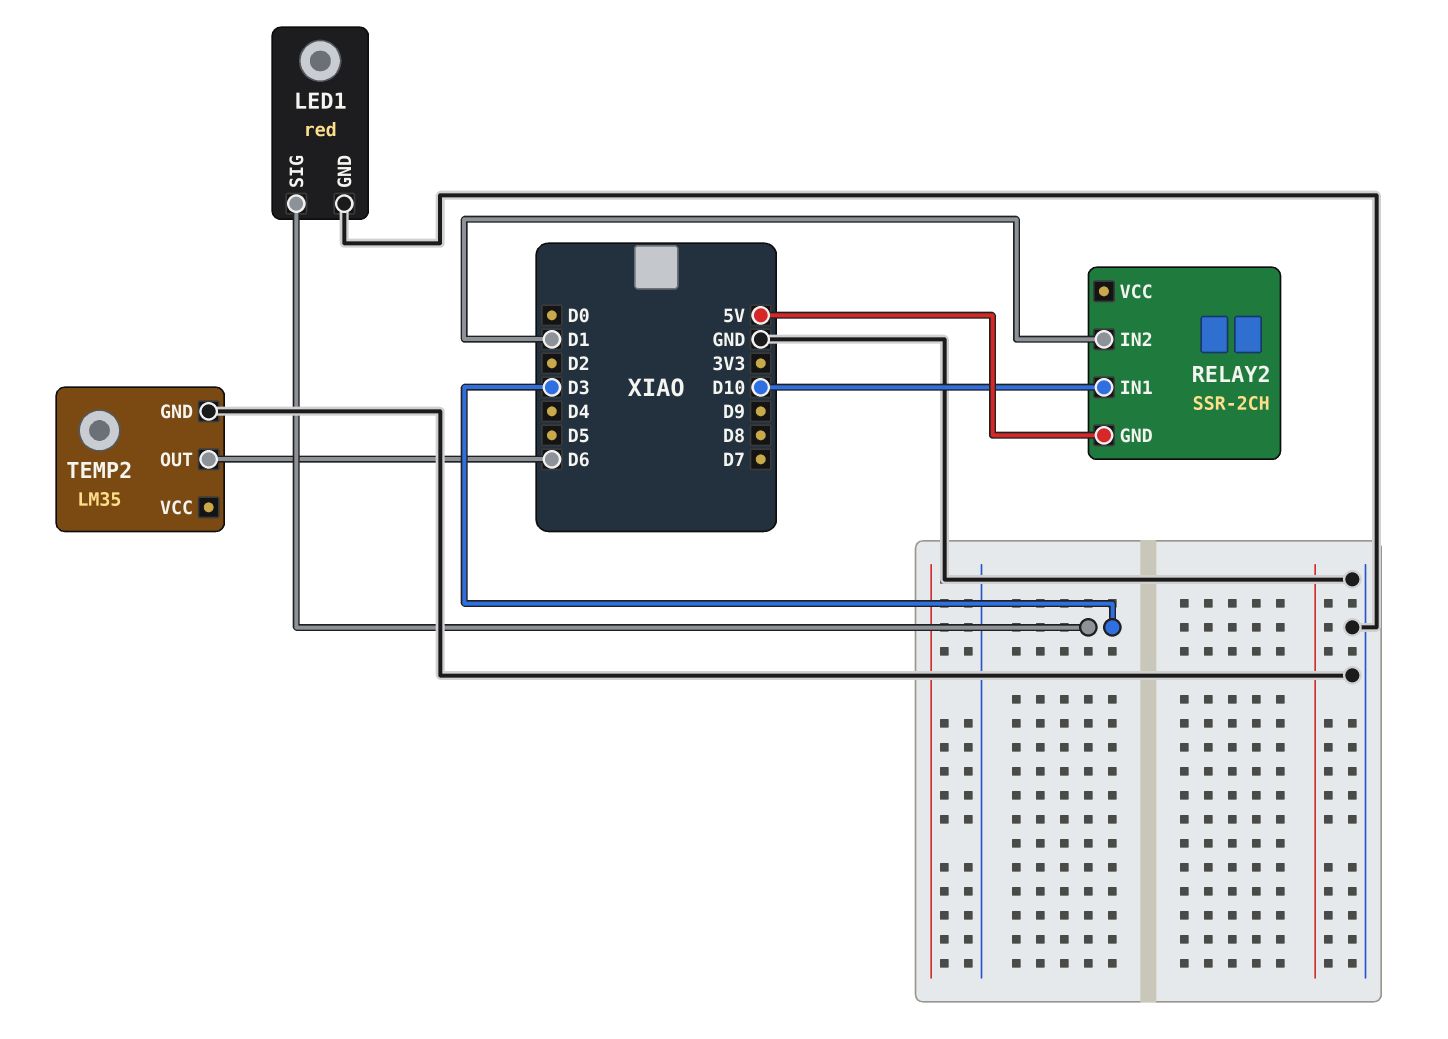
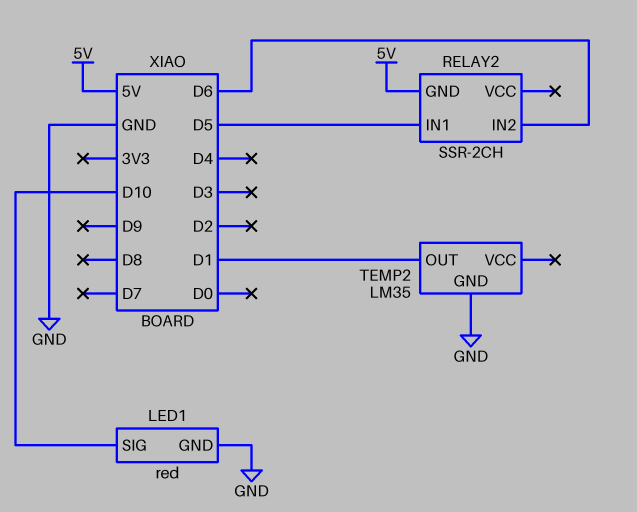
LED1 pin SIG: D3 -> D10
RELAY2 pin IN1: D10 -> D5
RELAY2 pin IN2: D1 -> D6
TEMP2 pin OUT: D6 -> D1

